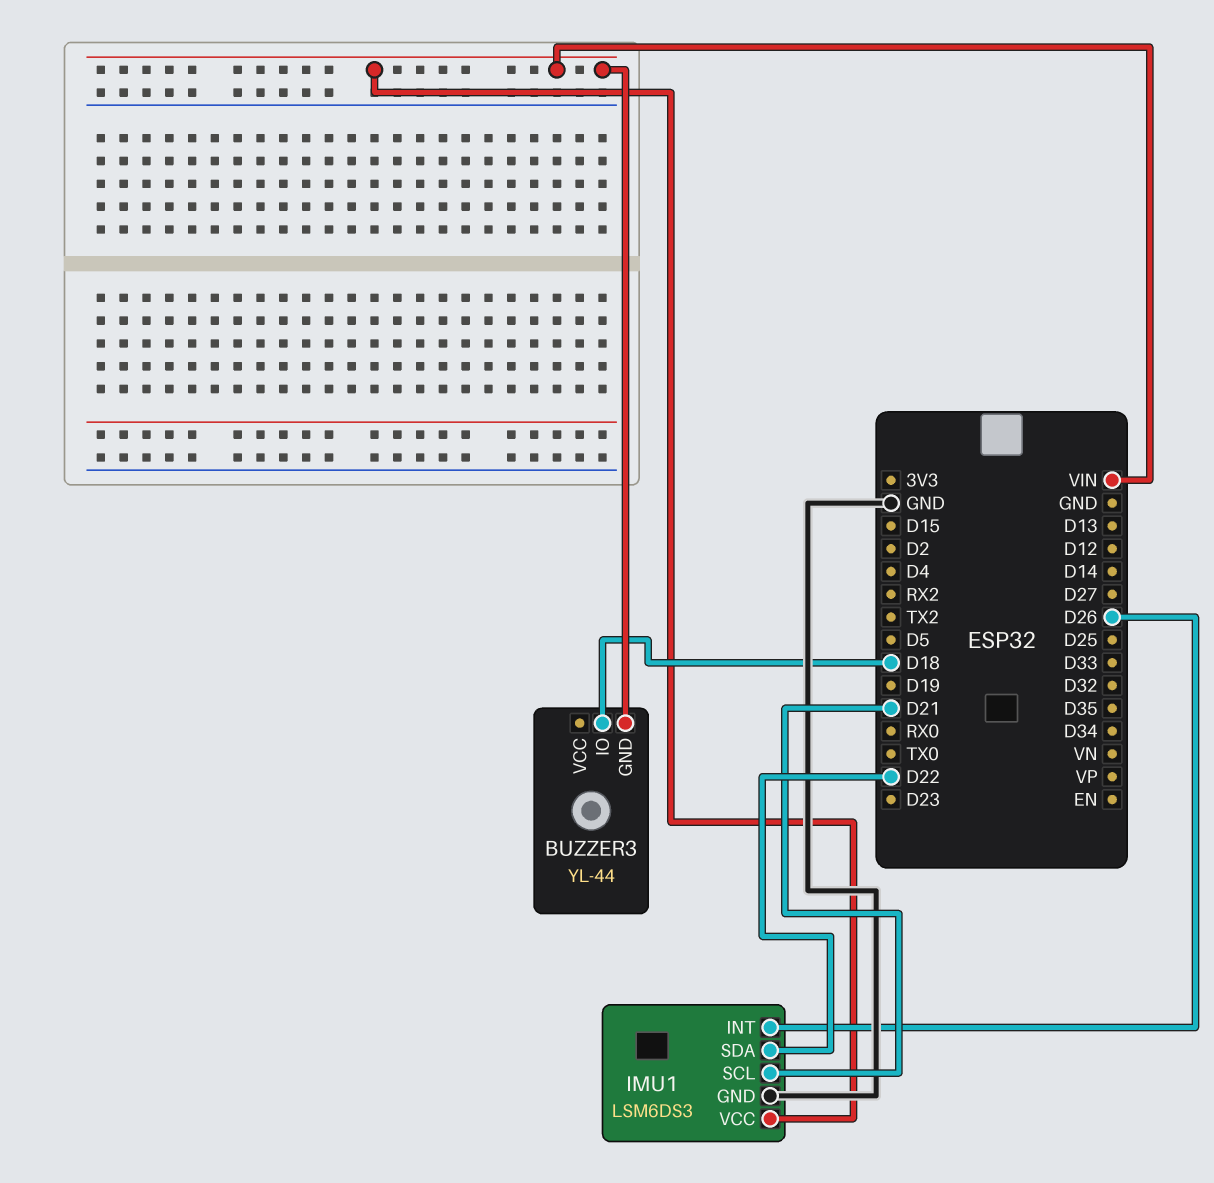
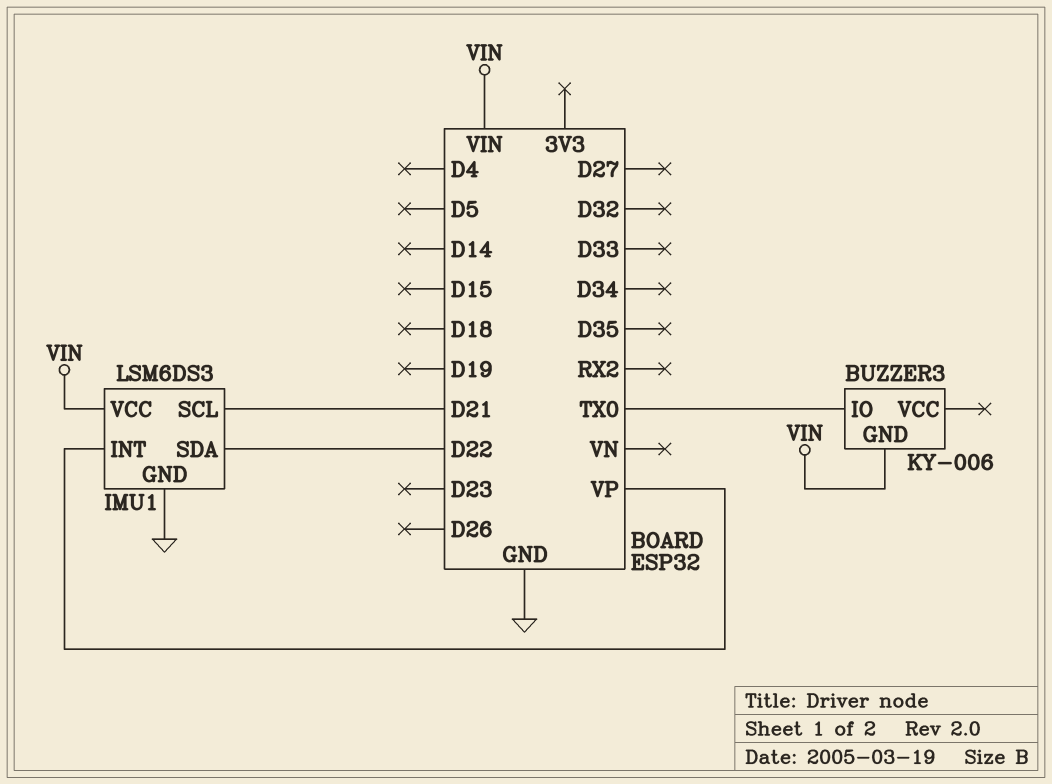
BUZZER3: YL-44 -> KY-006
BUZZER3 pin IO: D18 -> TX0
IMU1 pin INT: D26 -> VP

